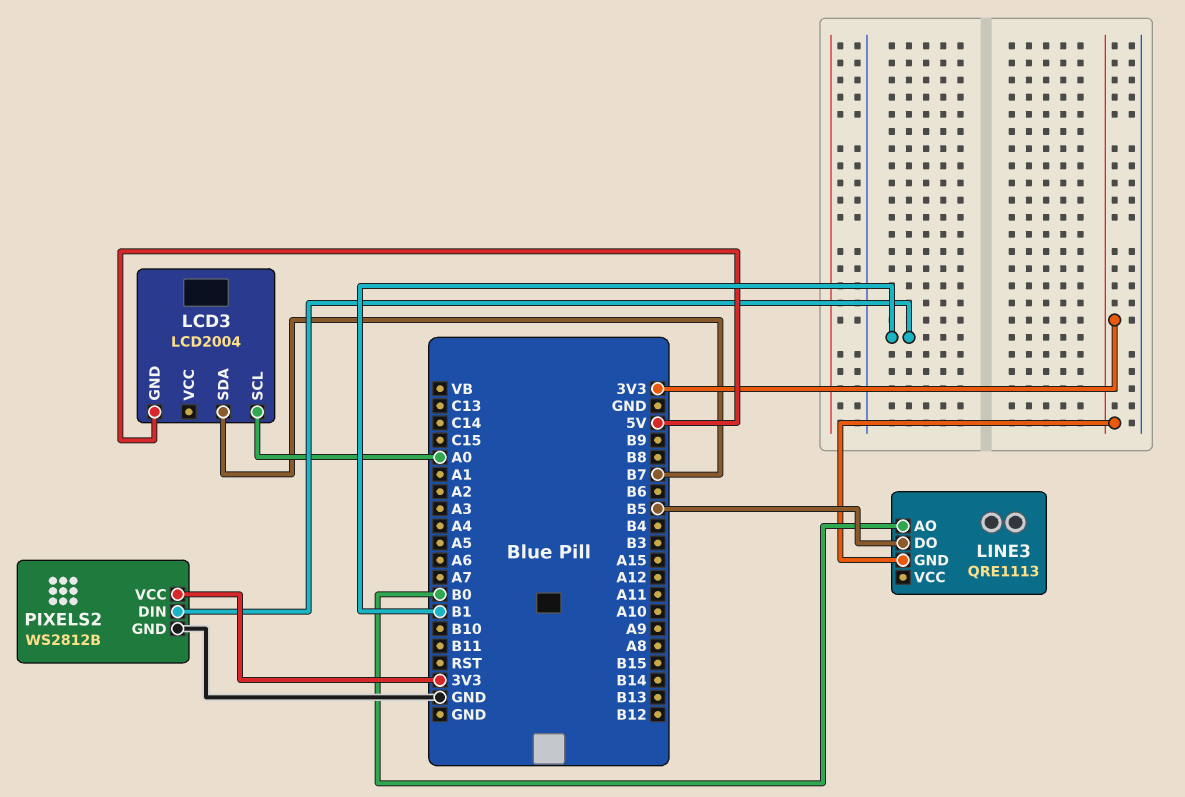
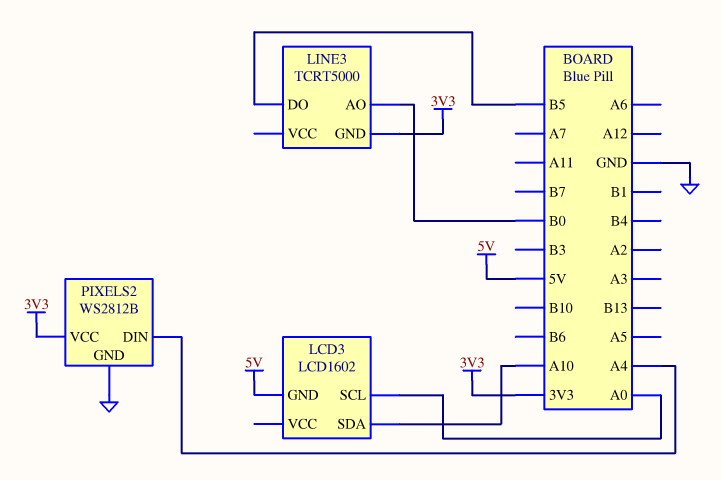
LCD3: LCD2004 -> LCD1602
LCD3 pin SDA: B7 -> A10
LINE3: QRE1113 -> TCRT5000
PIXELS2 pin DIN: B1 -> A4

